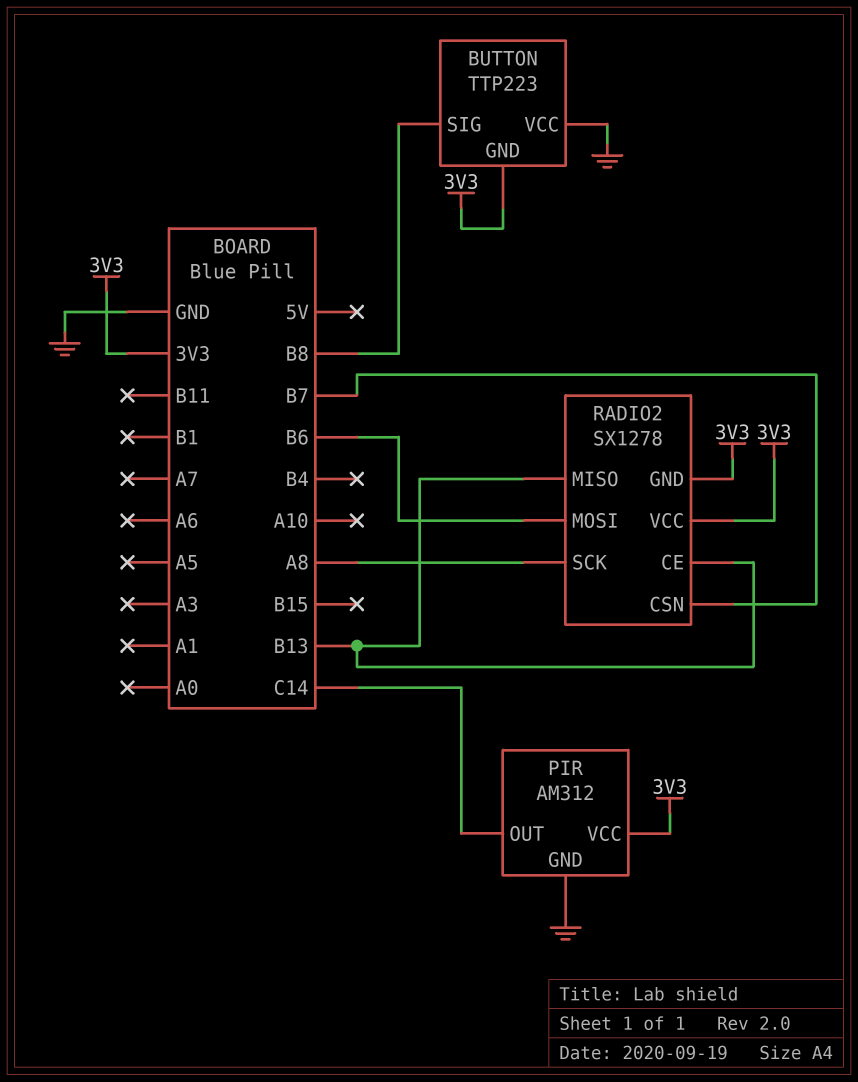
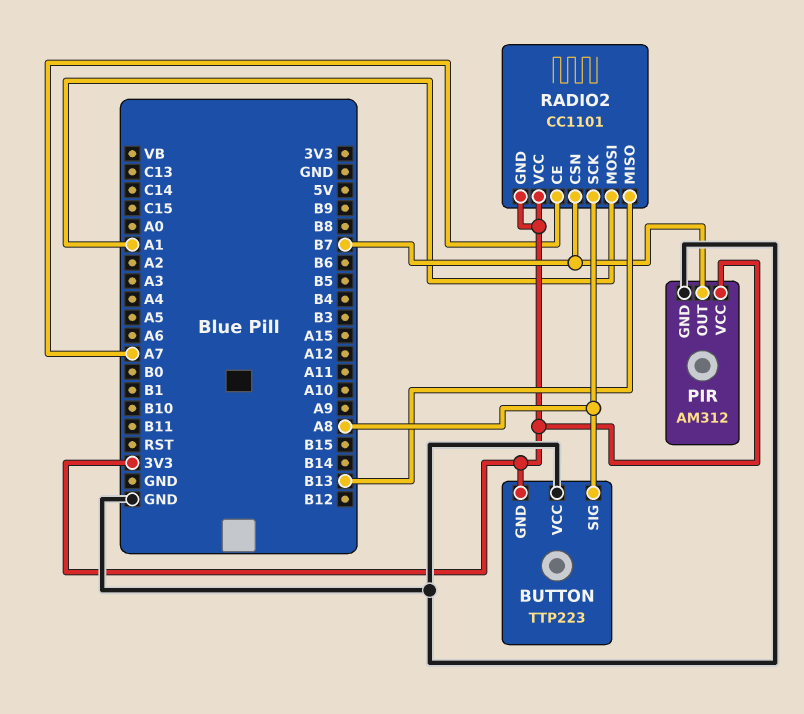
BUTTON pin SIG: B8 -> A8
PIR pin OUT: C14 -> B7
RADIO2: SX1278 -> CC1101
RADIO2 pin CE: B13 -> A7
RADIO2 pin MOSI: B6 -> A1

